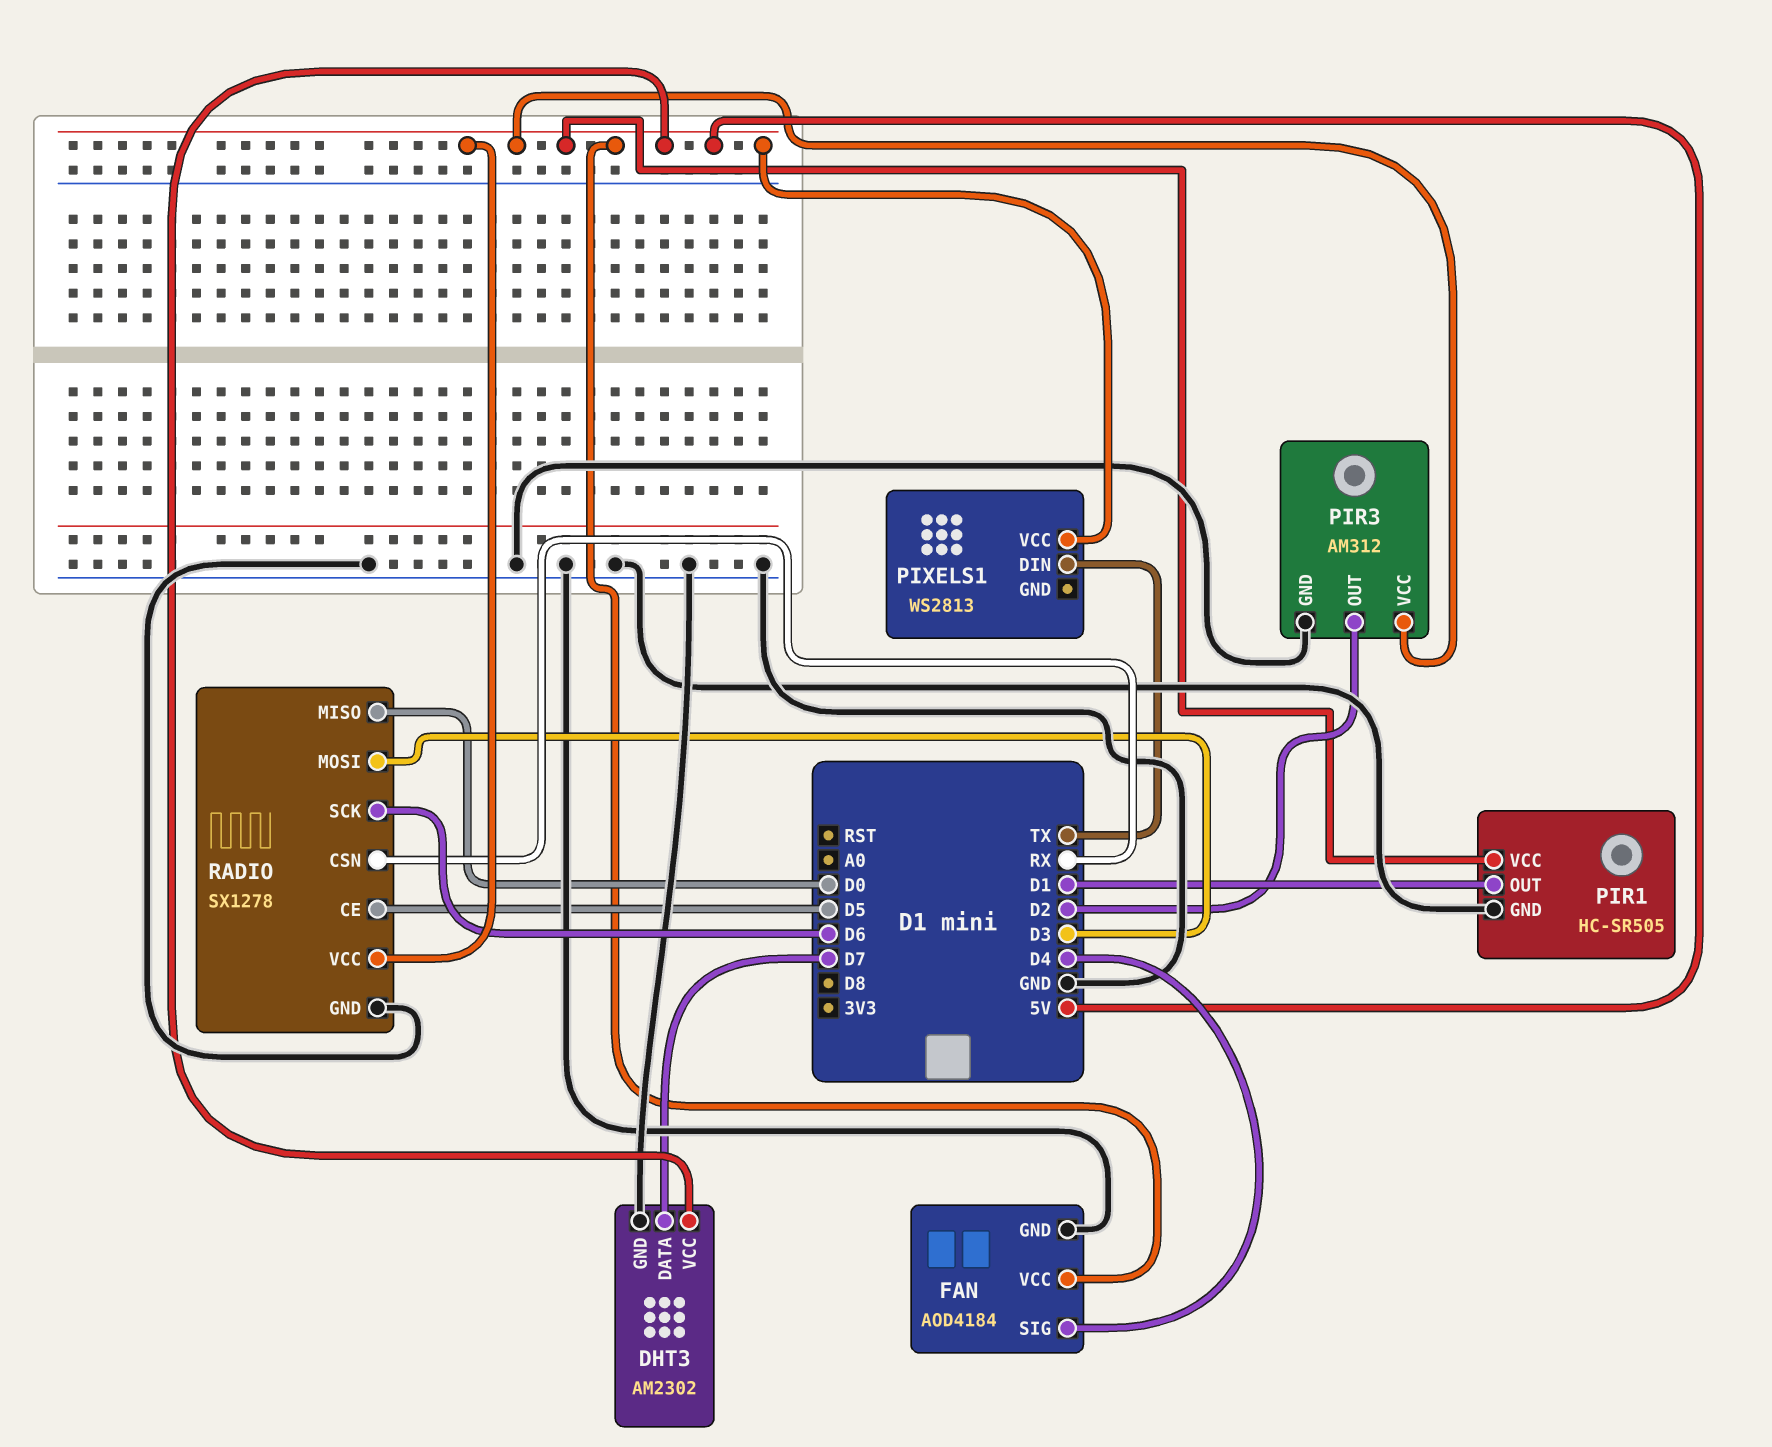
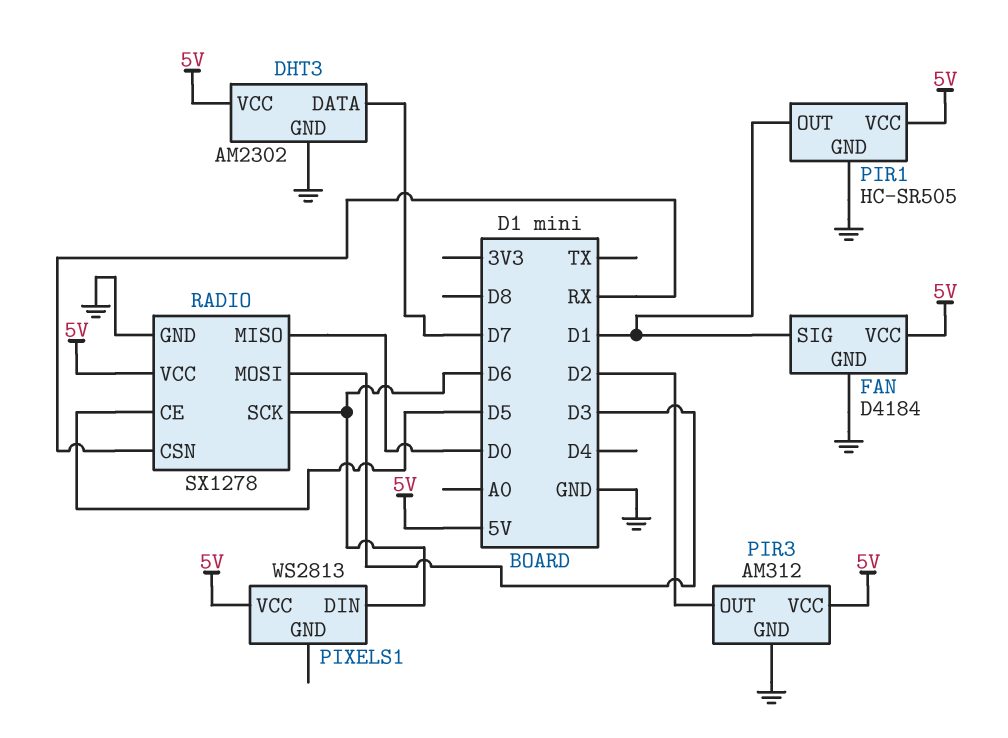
FAN: AOD4184 -> D4184
FAN pin SIG: D4 -> D1
PIXELS1 pin DIN: TX -> D6

